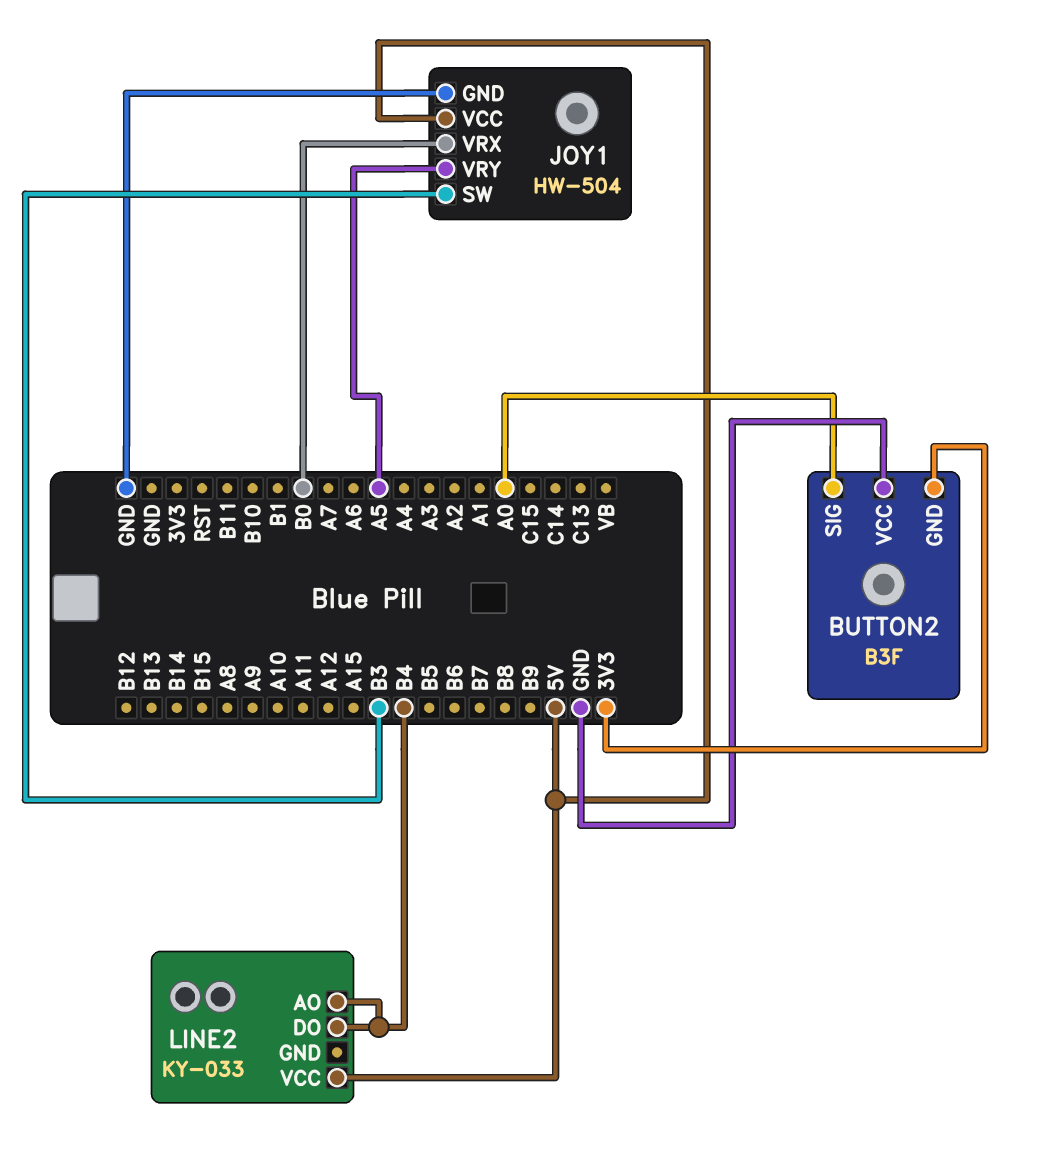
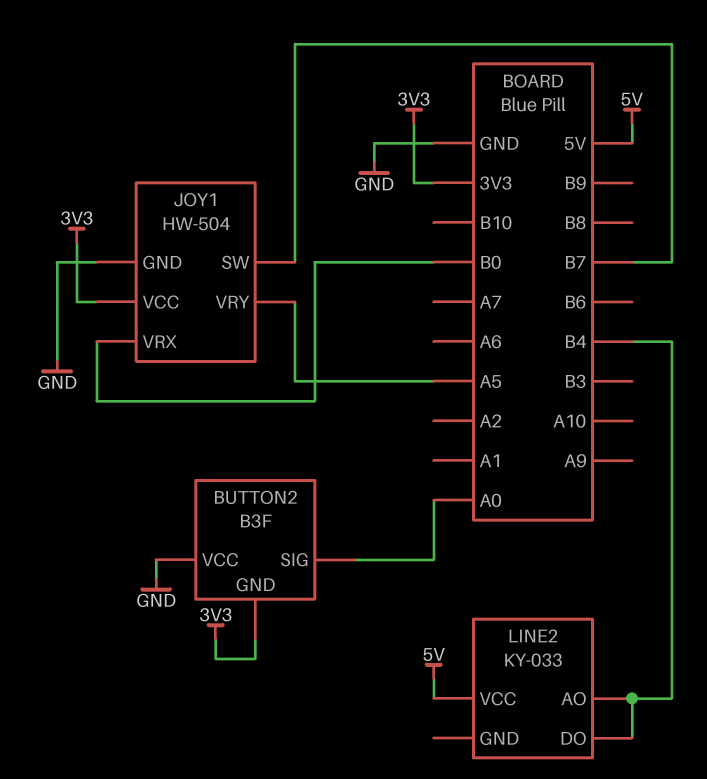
JOY1 pin SW: B3 -> B7
JOY1 pin VCC: 5V -> 3V3

